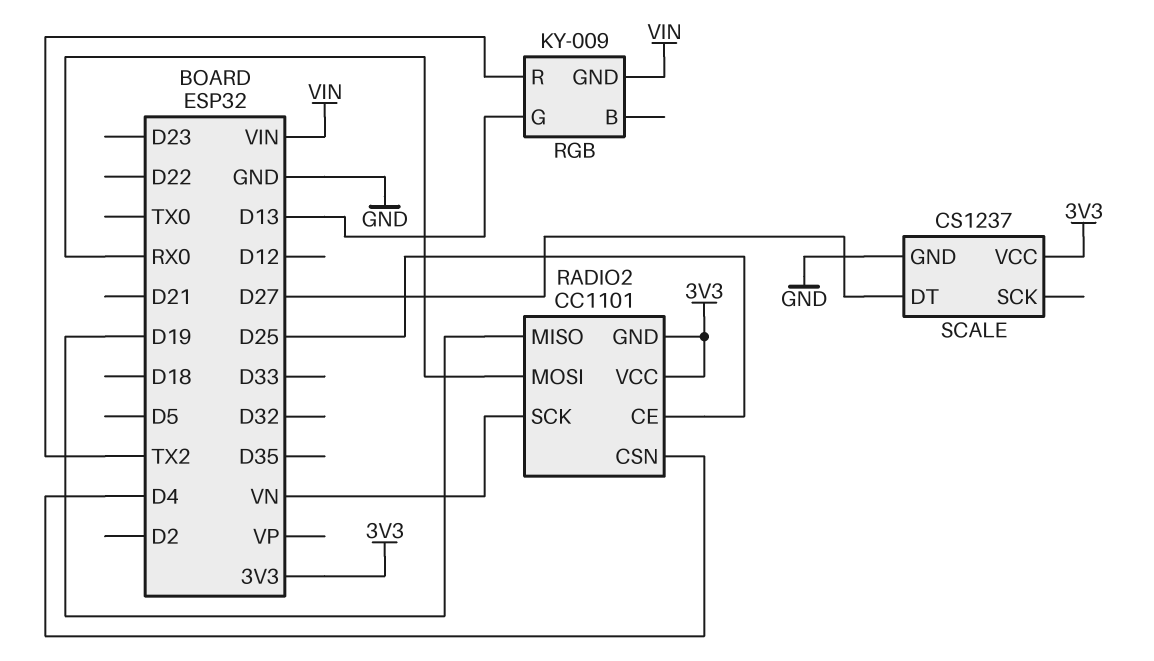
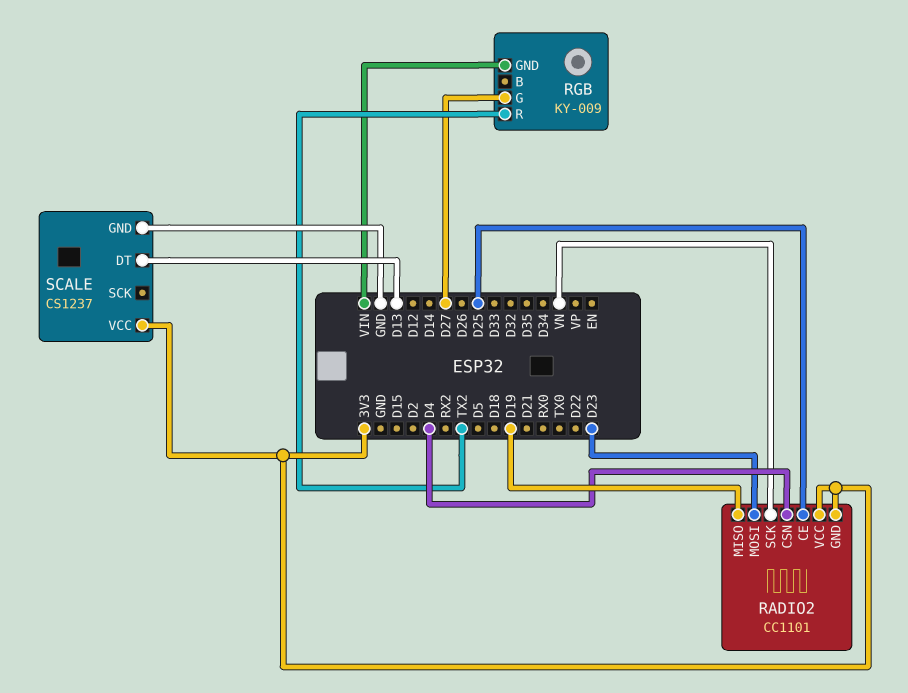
RADIO2 pin MOSI: RX0 -> D23
RGB pin G: D13 -> D27
SCALE pin DT: D27 -> D13

